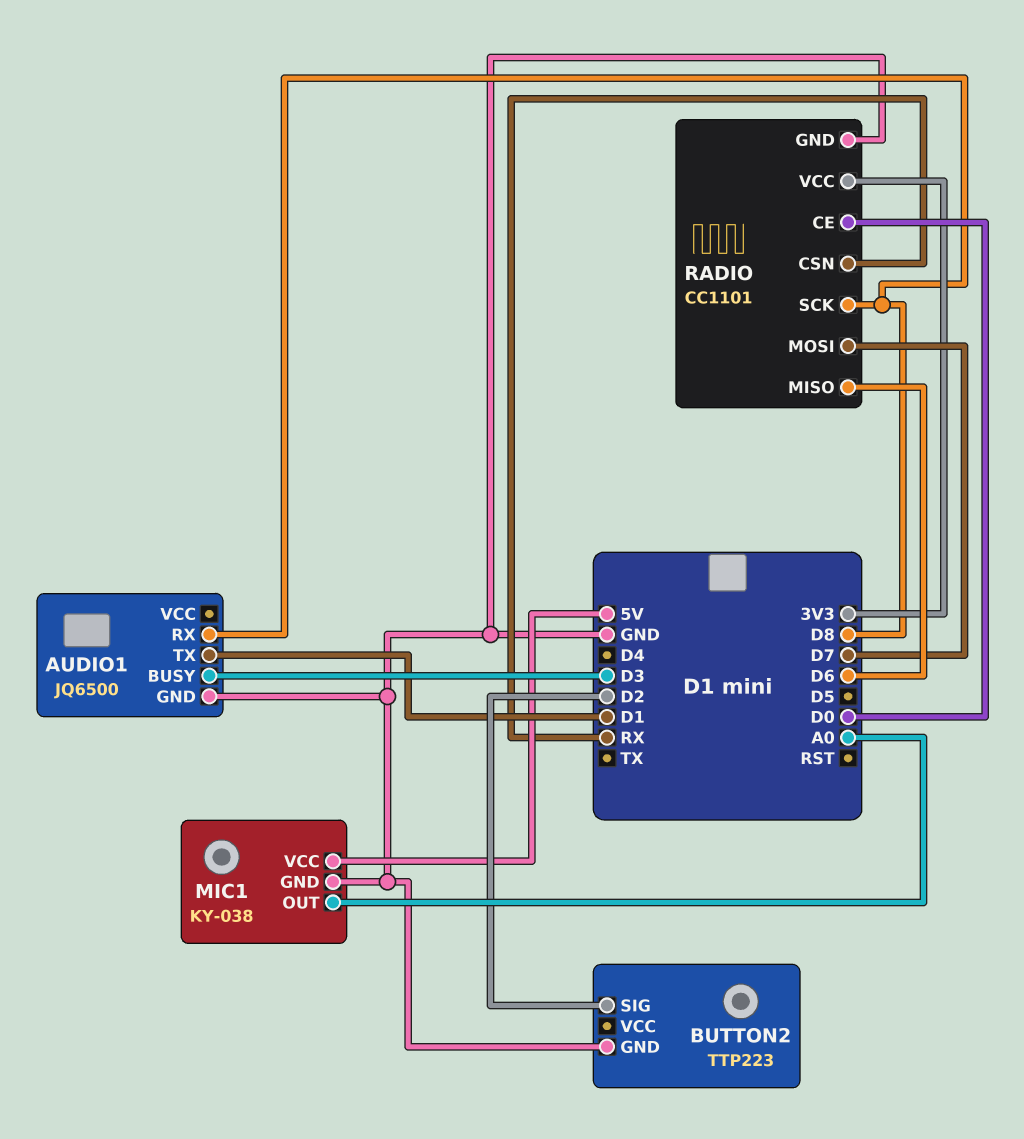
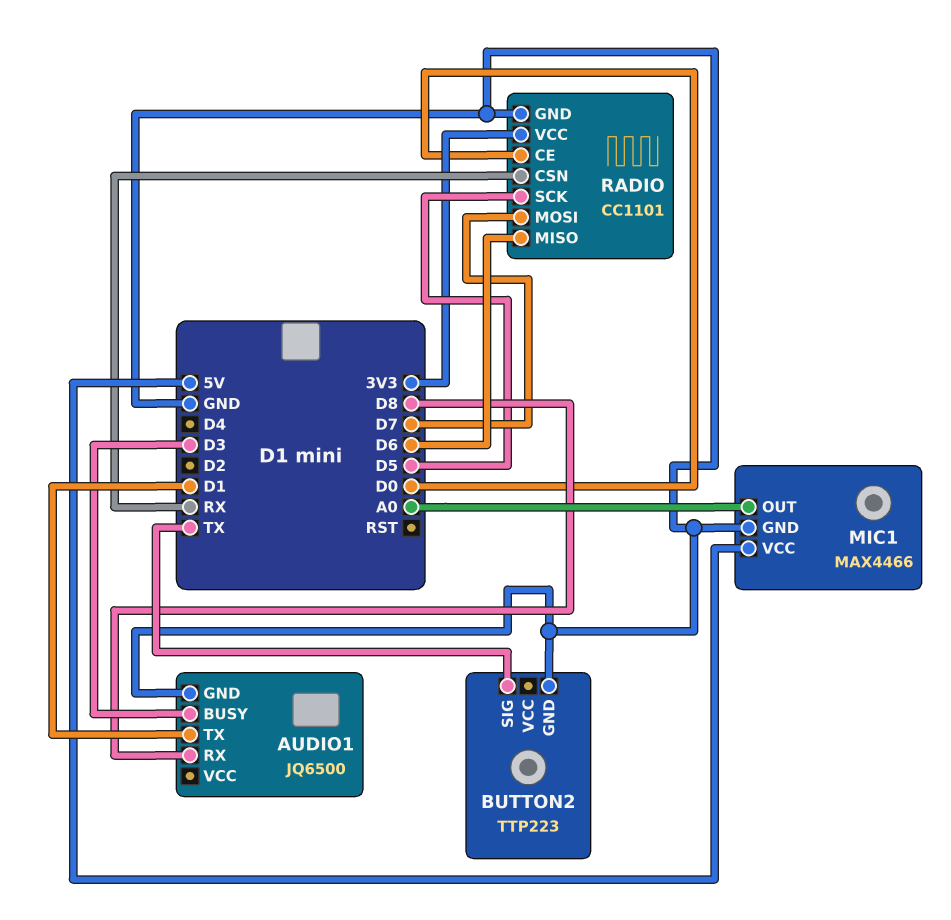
BUTTON2 pin SIG: D2 -> TX
MIC1: KY-038 -> MAX4466
RADIO pin SCK: D8 -> D5

